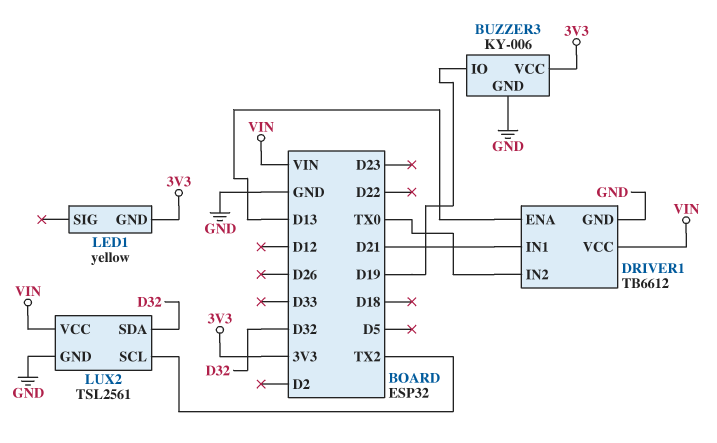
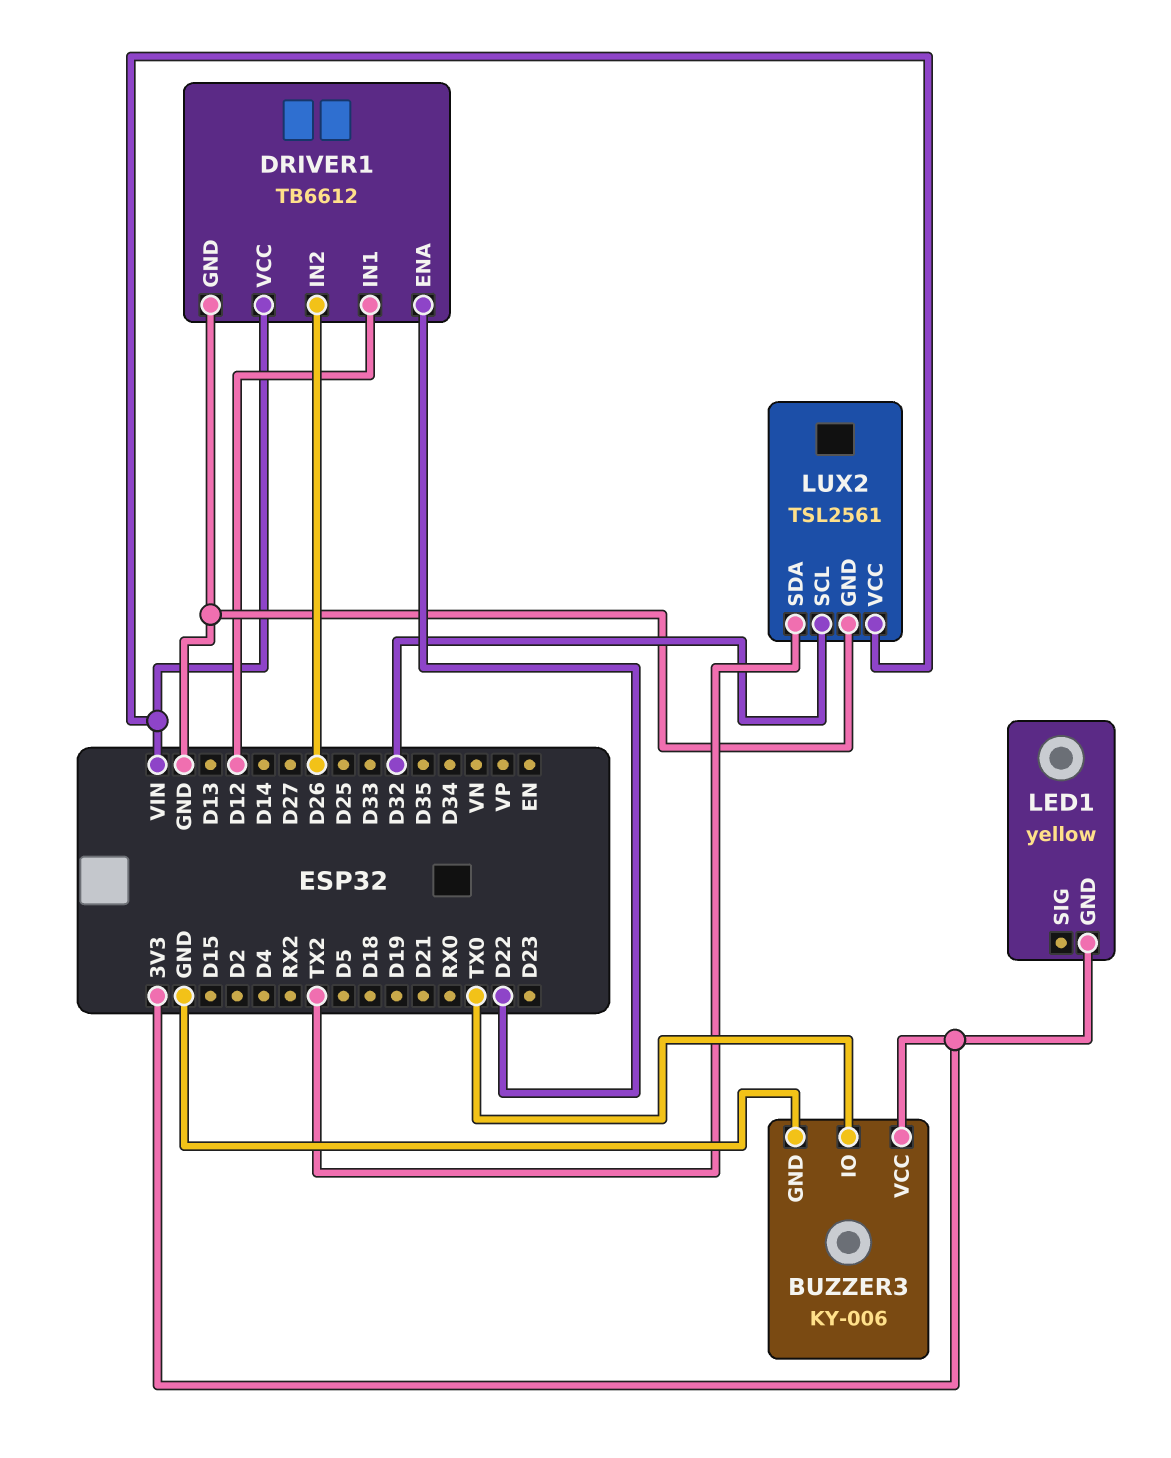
BUZZER3 pin IO: D19 -> TX0
DRIVER1 pin ENA: D13 -> D22
DRIVER1 pin IN1: D21 -> D12
DRIVER1 pin IN2: TX0 -> D26
LUX2 pin SCL: TX2 -> D32
LUX2 pin SDA: D32 -> TX2

